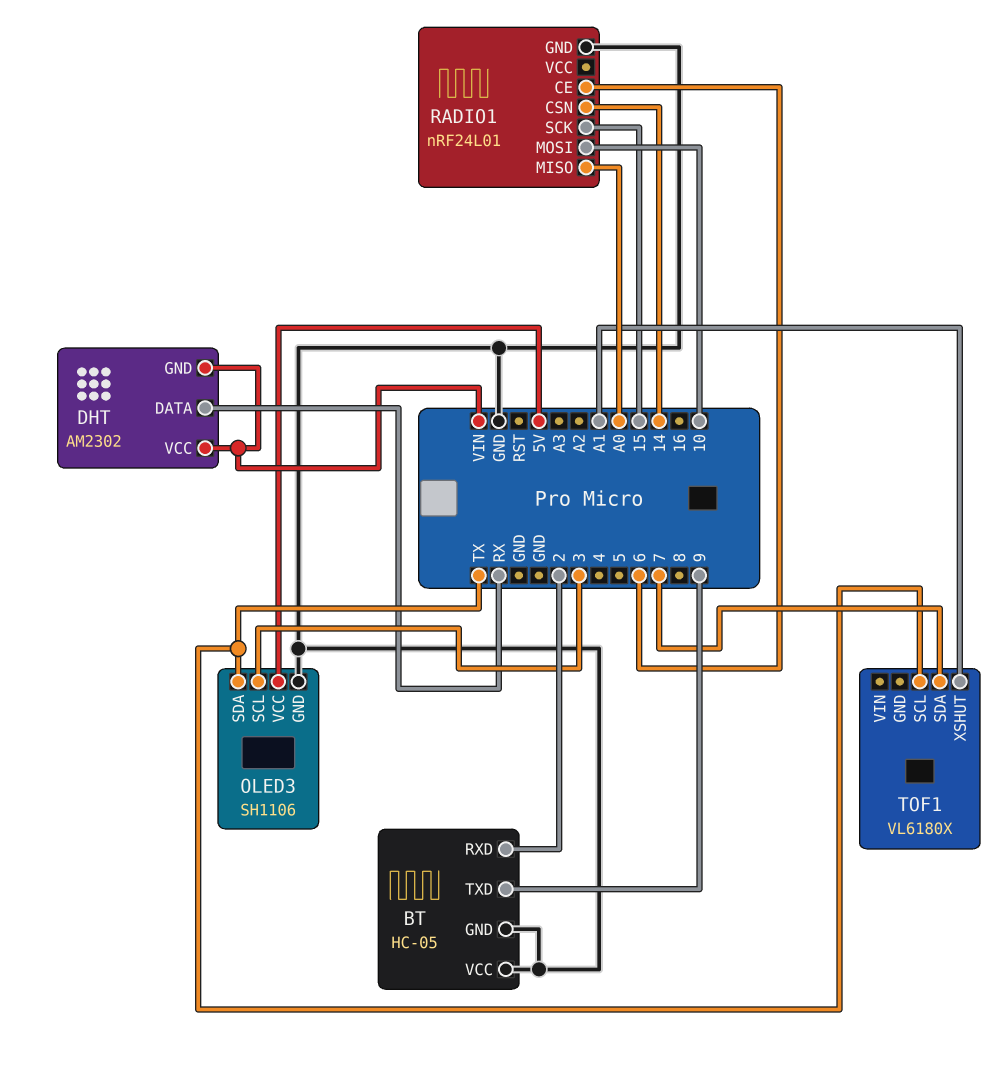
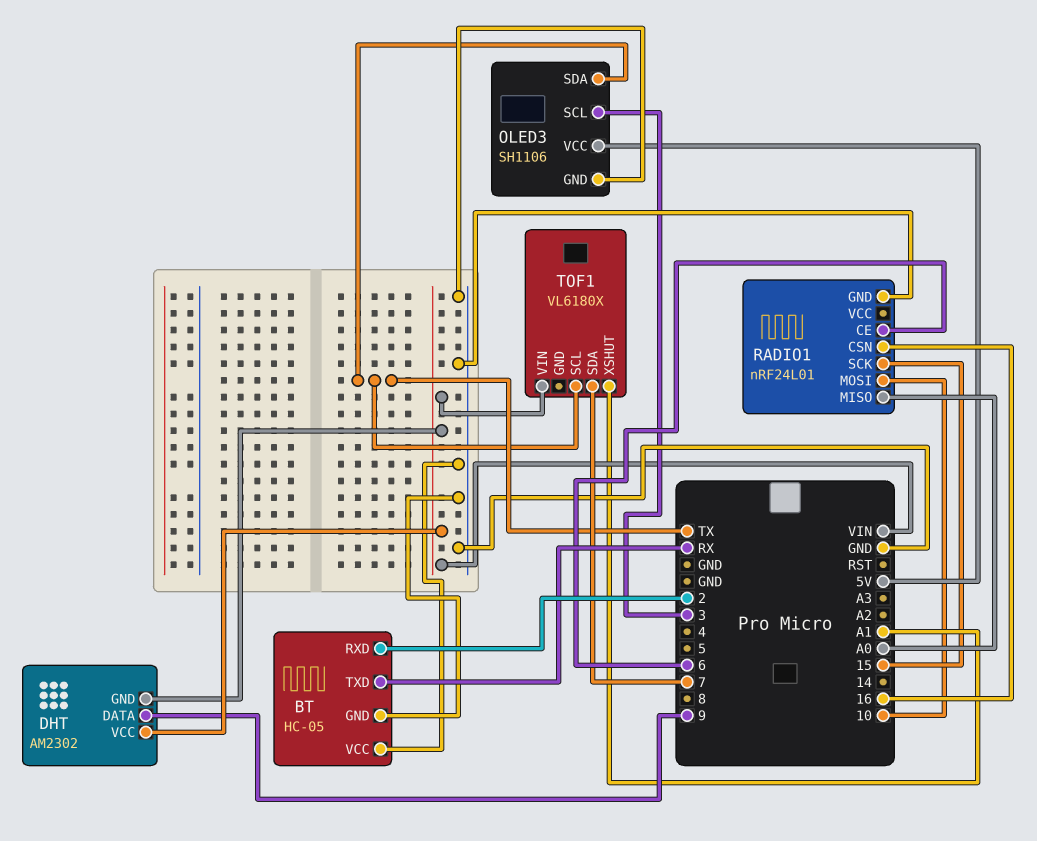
BT pin TXD: 9 -> RX
DHT pin DATA: RX -> 9
RADIO1 pin CSN: 14 -> 16
TOF1 pin VIN: none -> VIN

